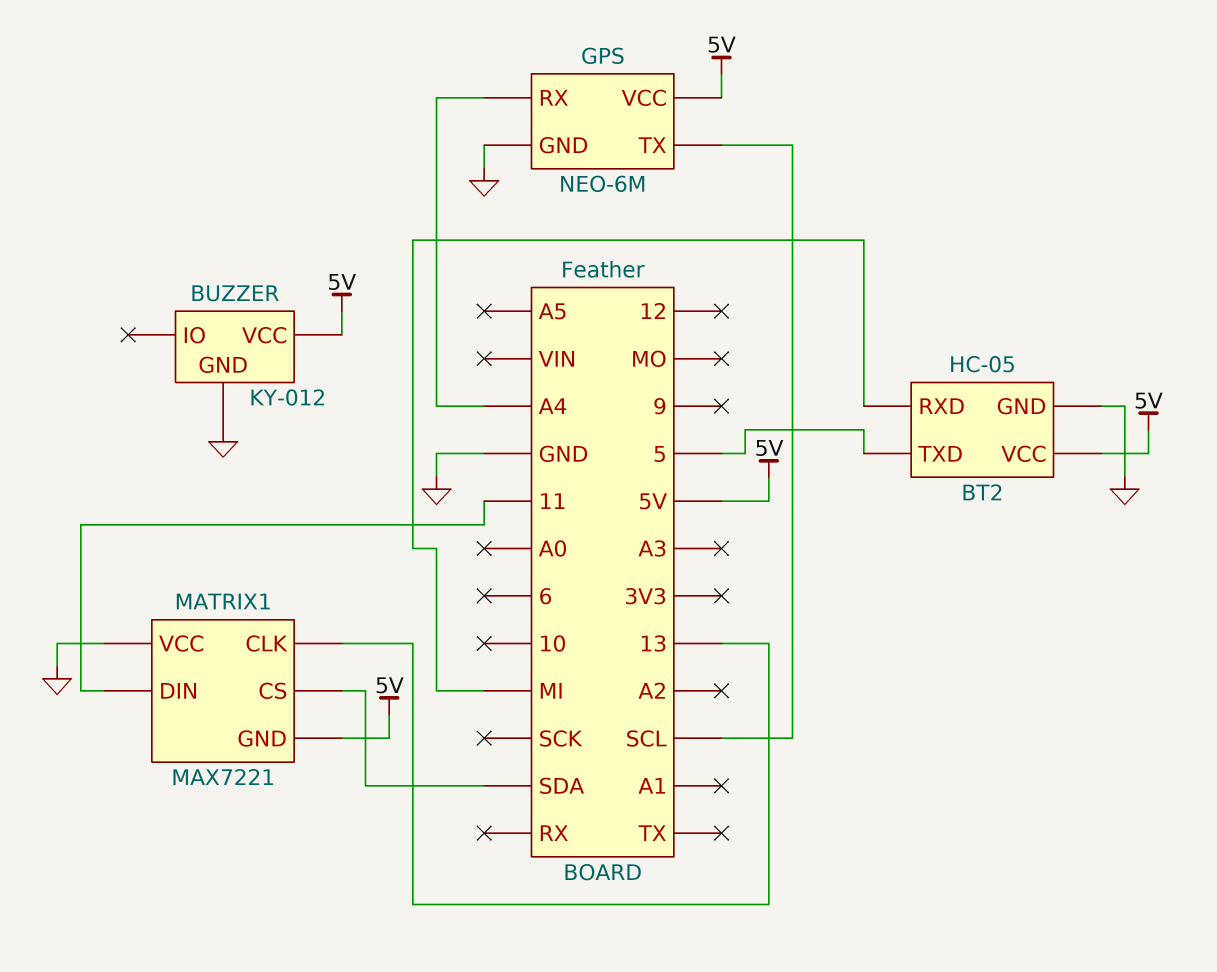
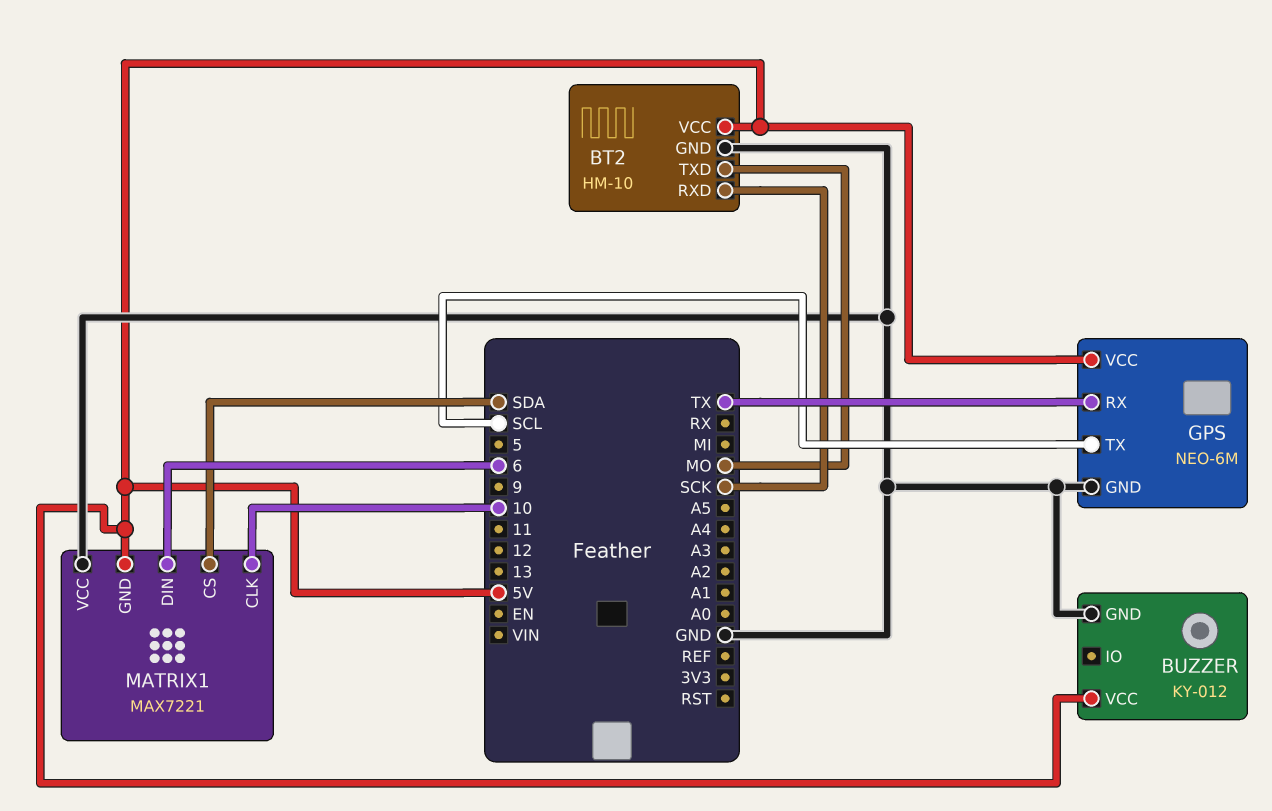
BT2: HC-05 -> HM-10
BT2 pin RXD: MI -> SCK
BT2 pin TXD: 5 -> MO
GPS pin RX: A4 -> TX
MATRIX1 pin CLK: 13 -> 10
MATRIX1 pin DIN: 11 -> 6

